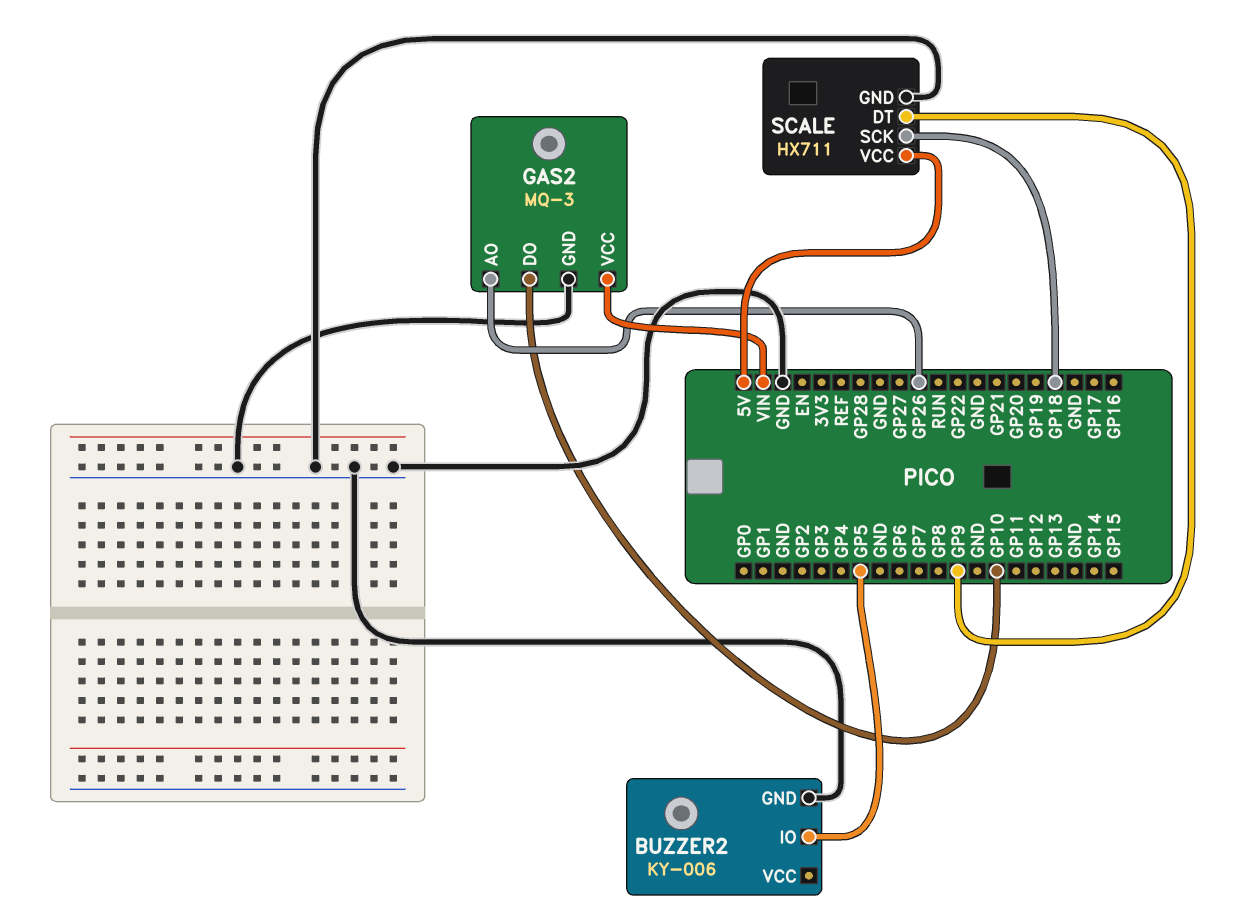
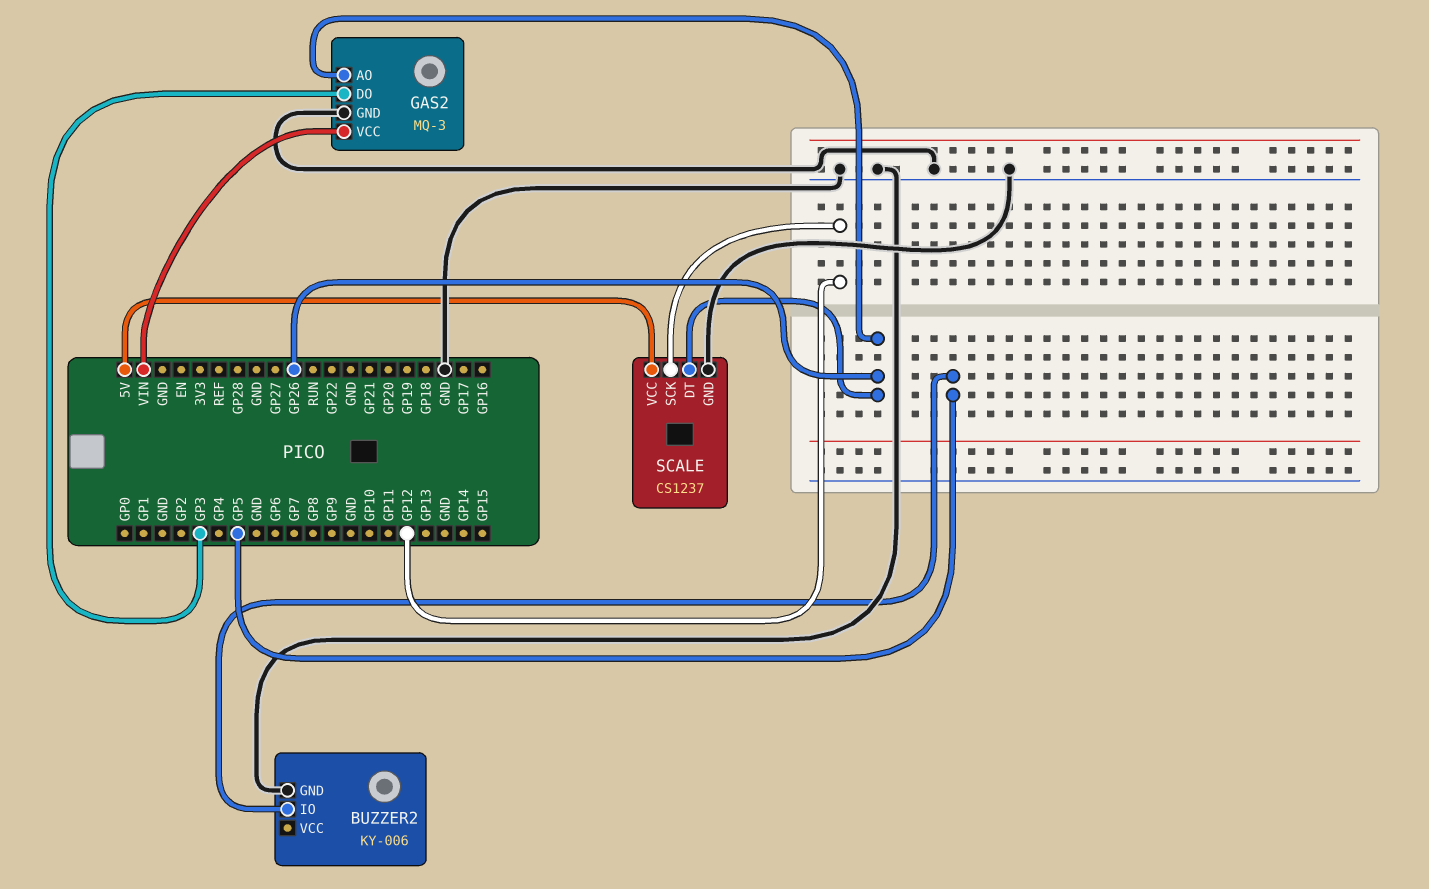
GAS2 pin DO: GP10 -> GP3
SCALE: HX711 -> CS1237
SCALE pin DT: GP9 -> GP26
SCALE pin SCK: GP18 -> GP12

